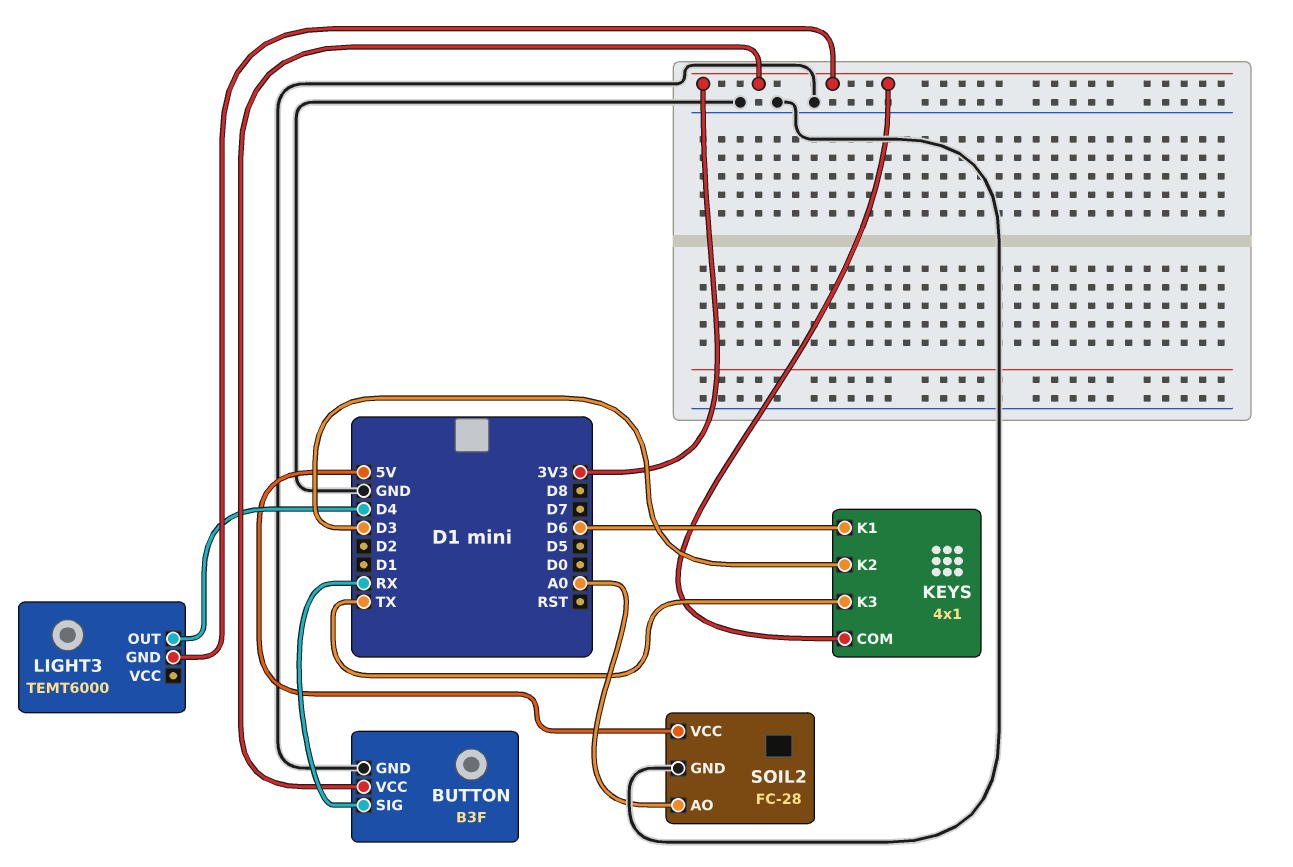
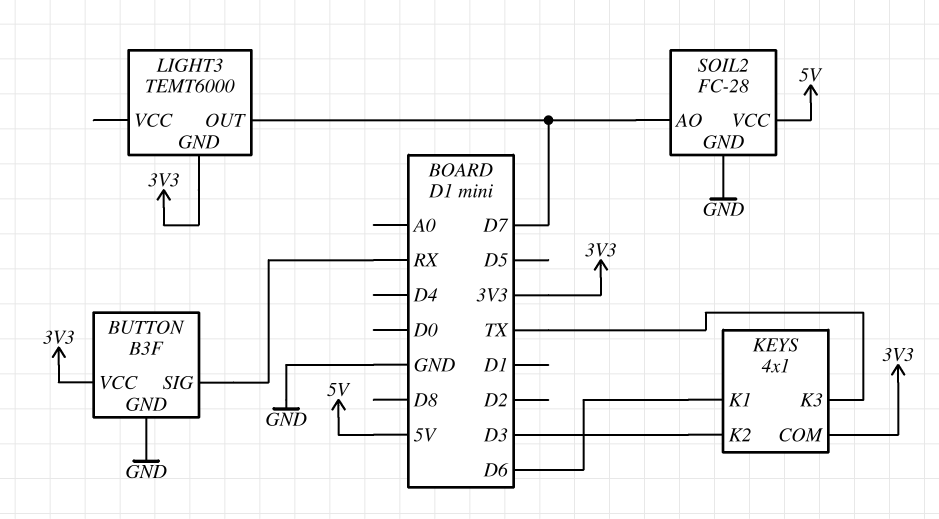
LIGHT3 pin OUT: D4 -> D7
SOIL2 pin AO: A0 -> D7

